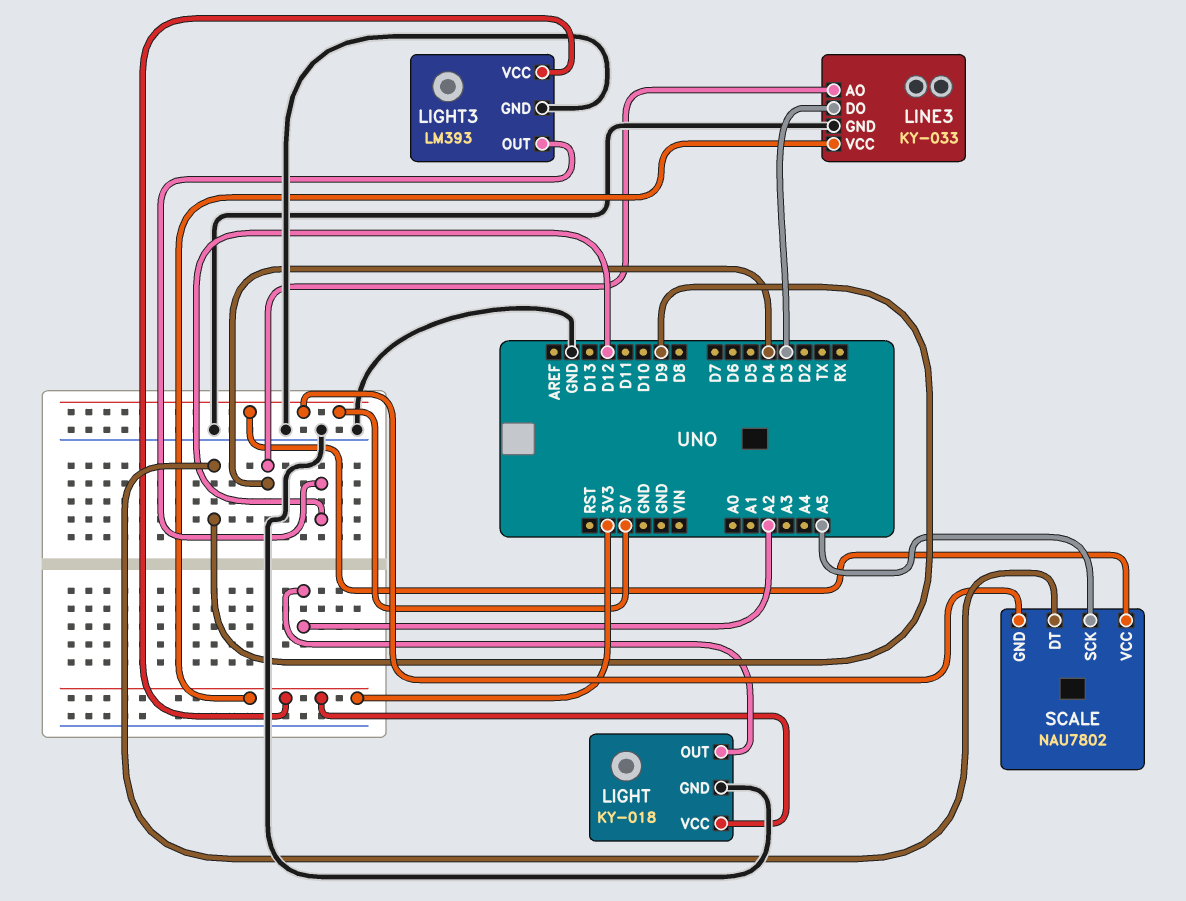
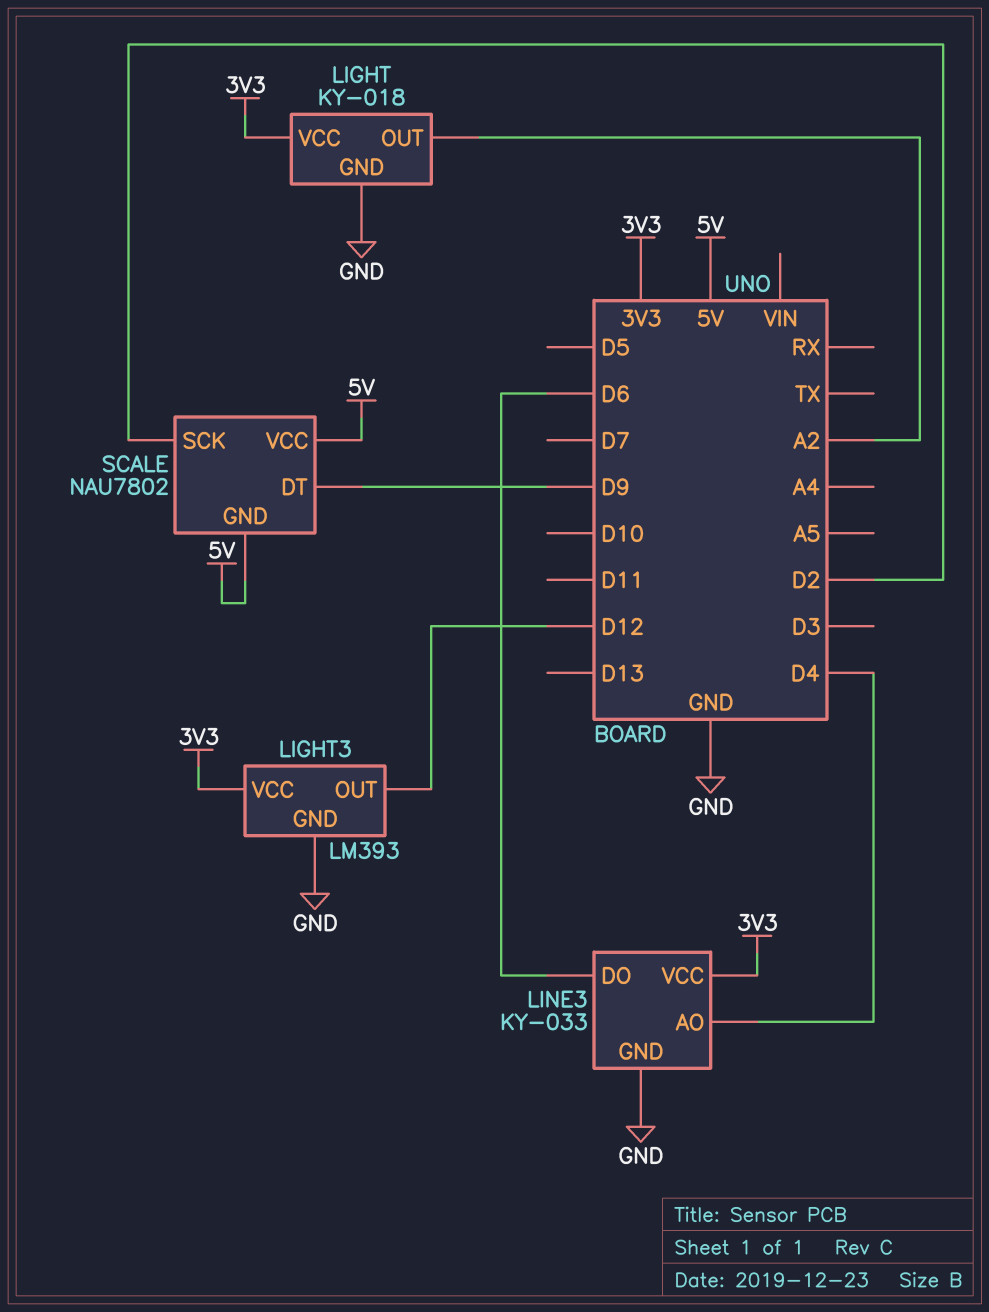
LINE3 pin DO: D3 -> D6
SCALE pin SCK: A5 -> D2

